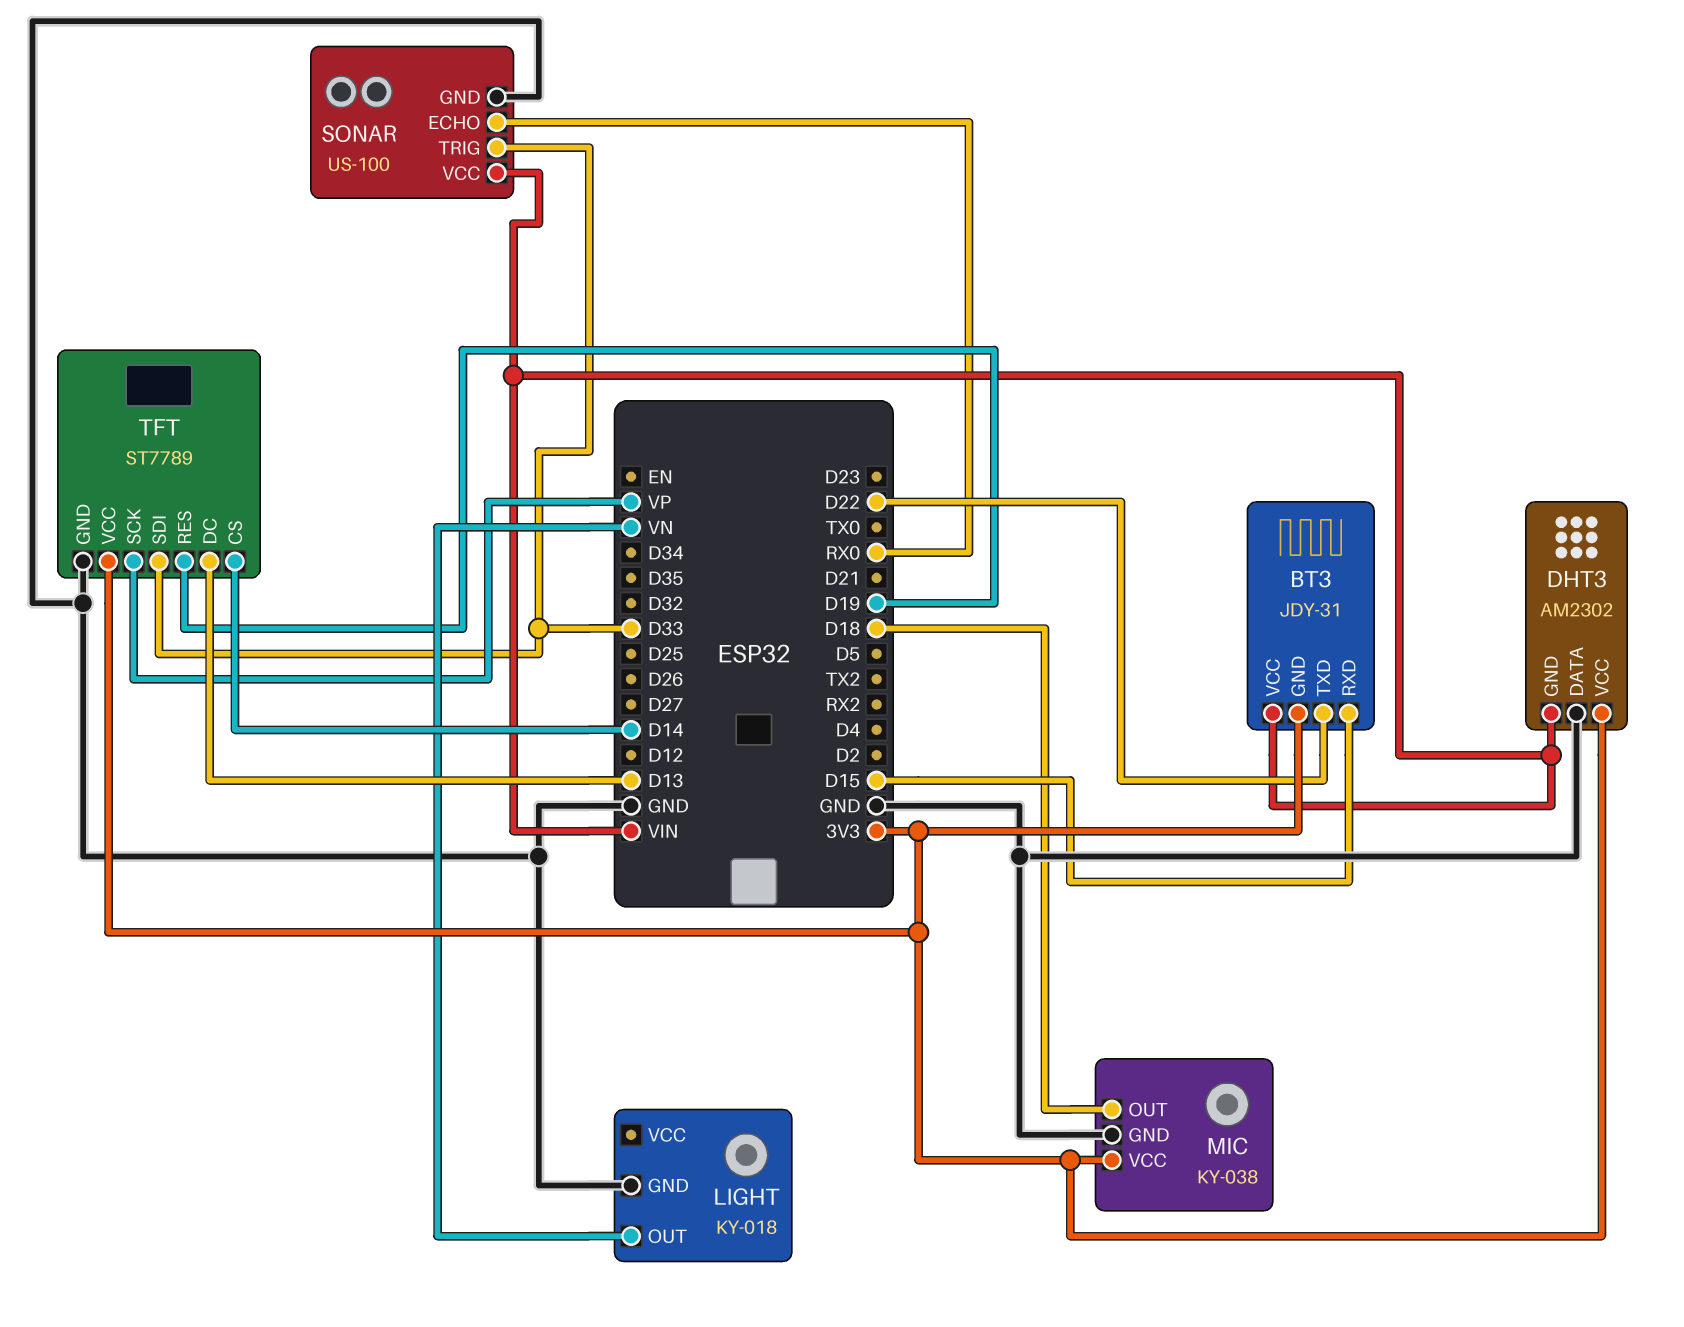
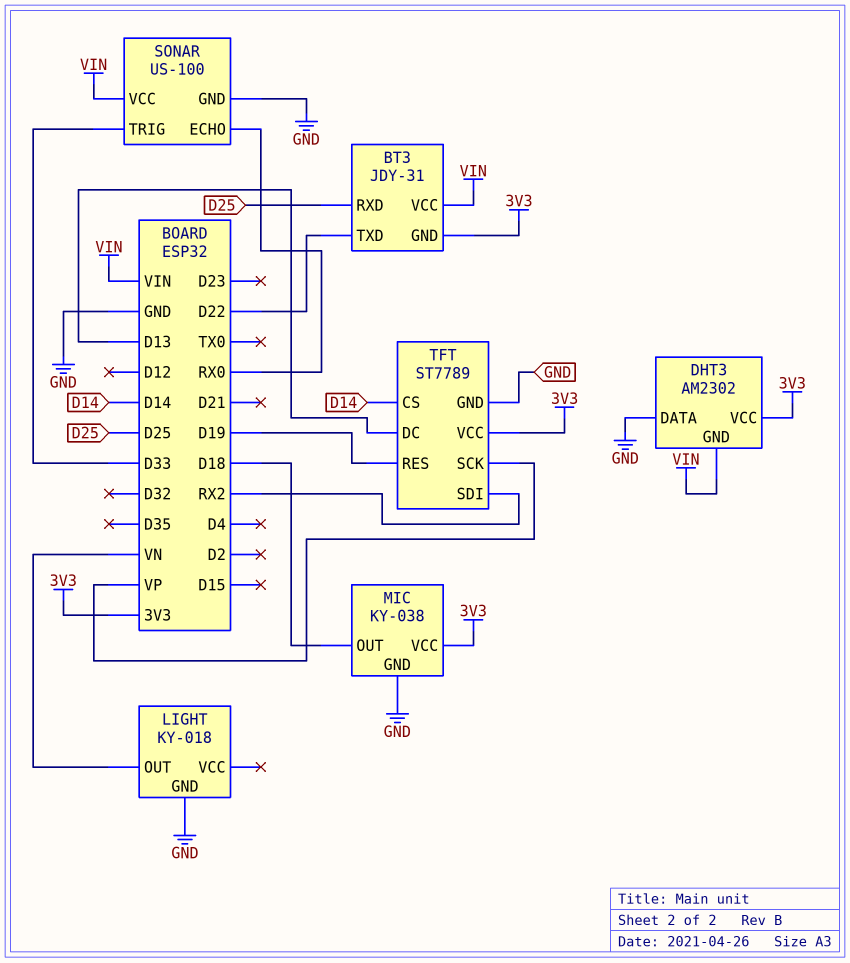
BT3 pin RXD: D15 -> D25
TFT pin SDI: D33 -> RX2

